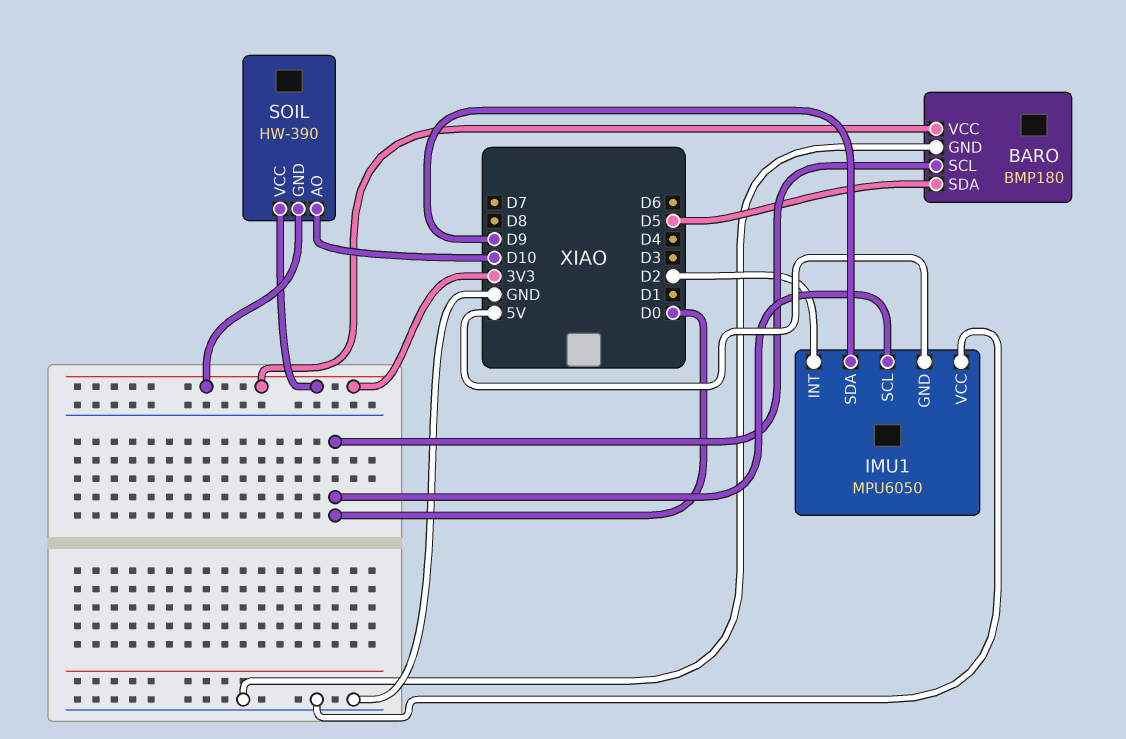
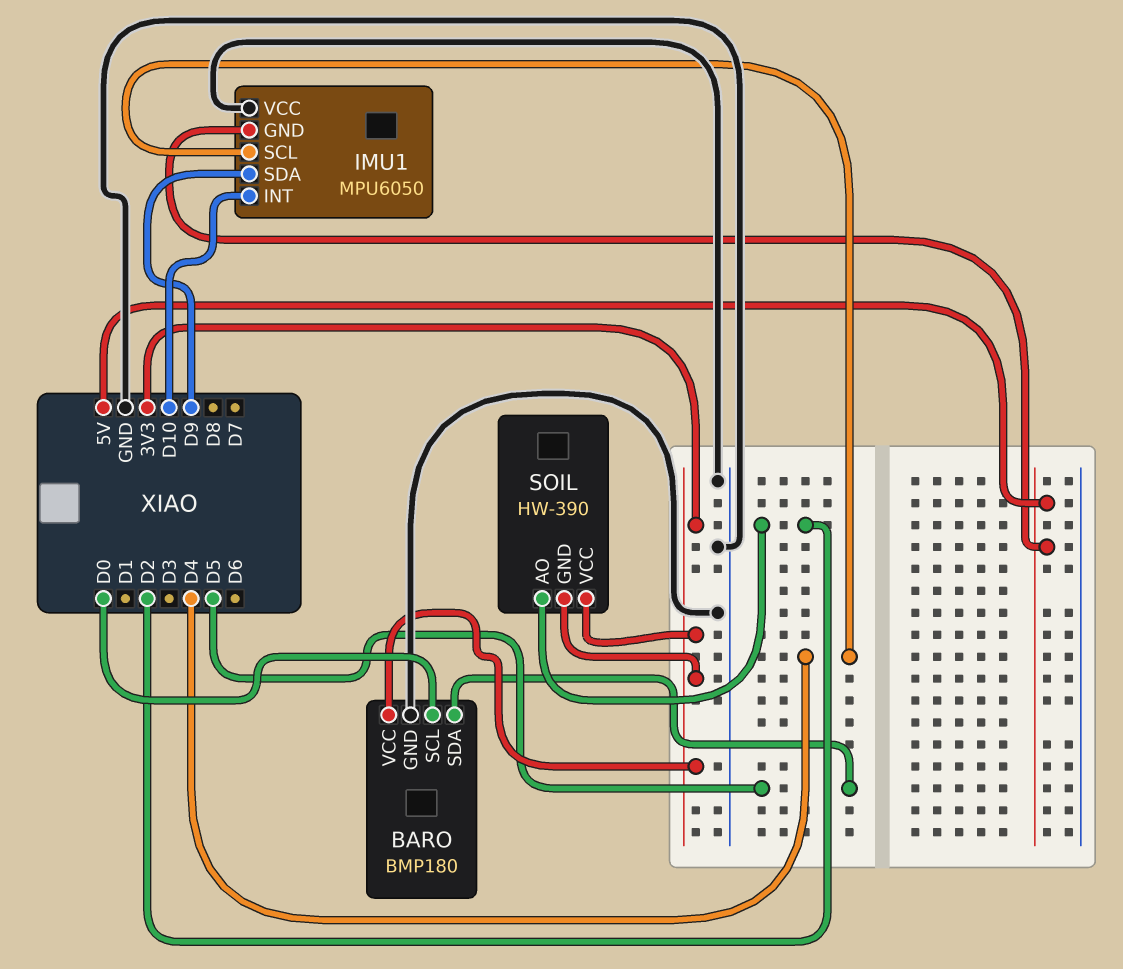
IMU1 pin INT: D2 -> D10
IMU1 pin SCL: D0 -> D4
SOIL pin AO: D10 -> D2

